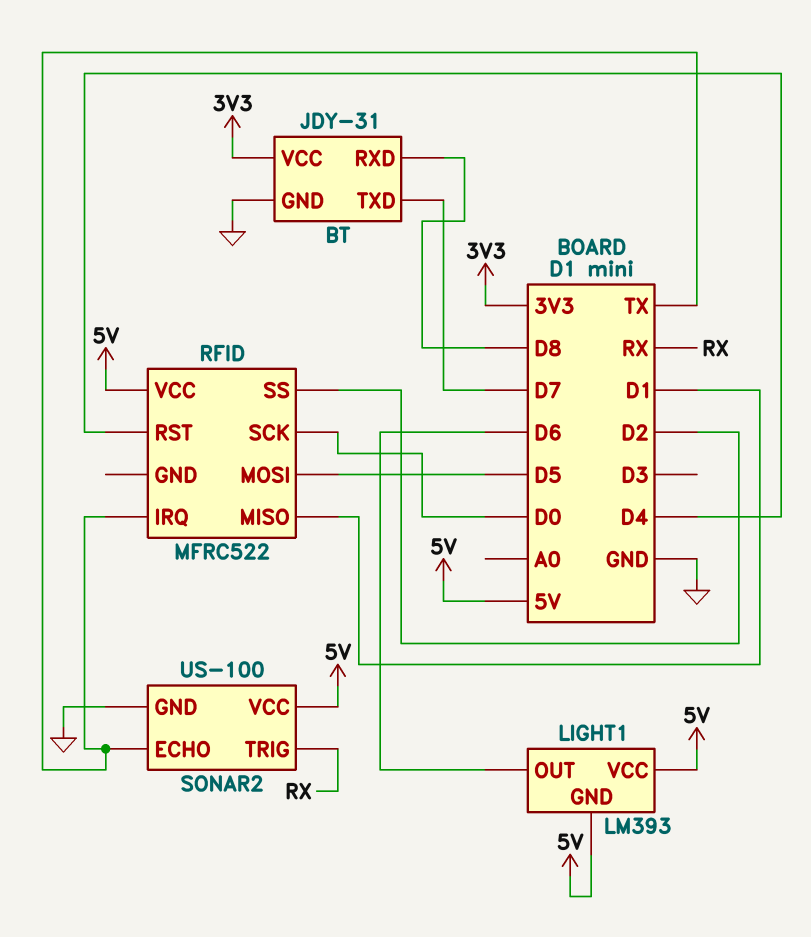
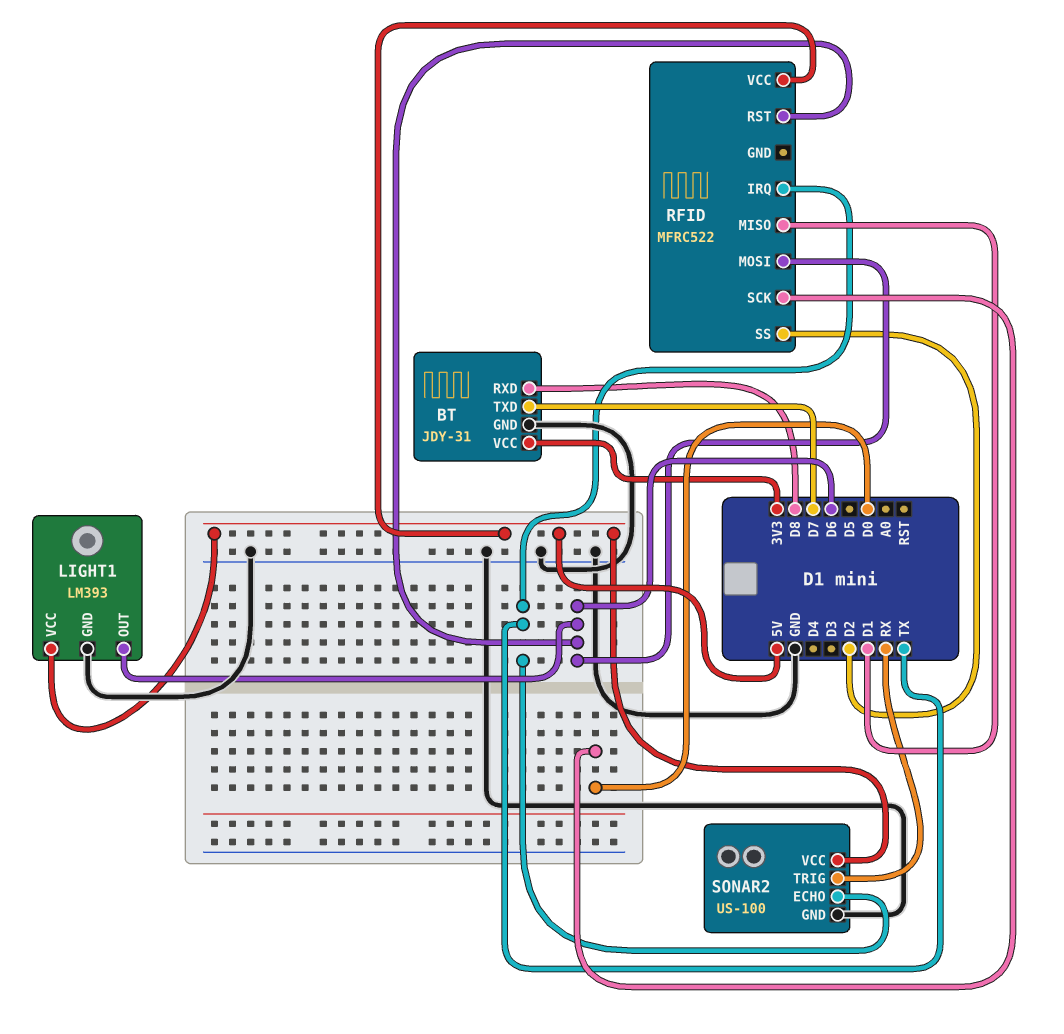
LIGHT1 pin GND: 5V -> GND
RFID pin MOSI: D5 -> D6
RFID pin RST: D4 -> D6

